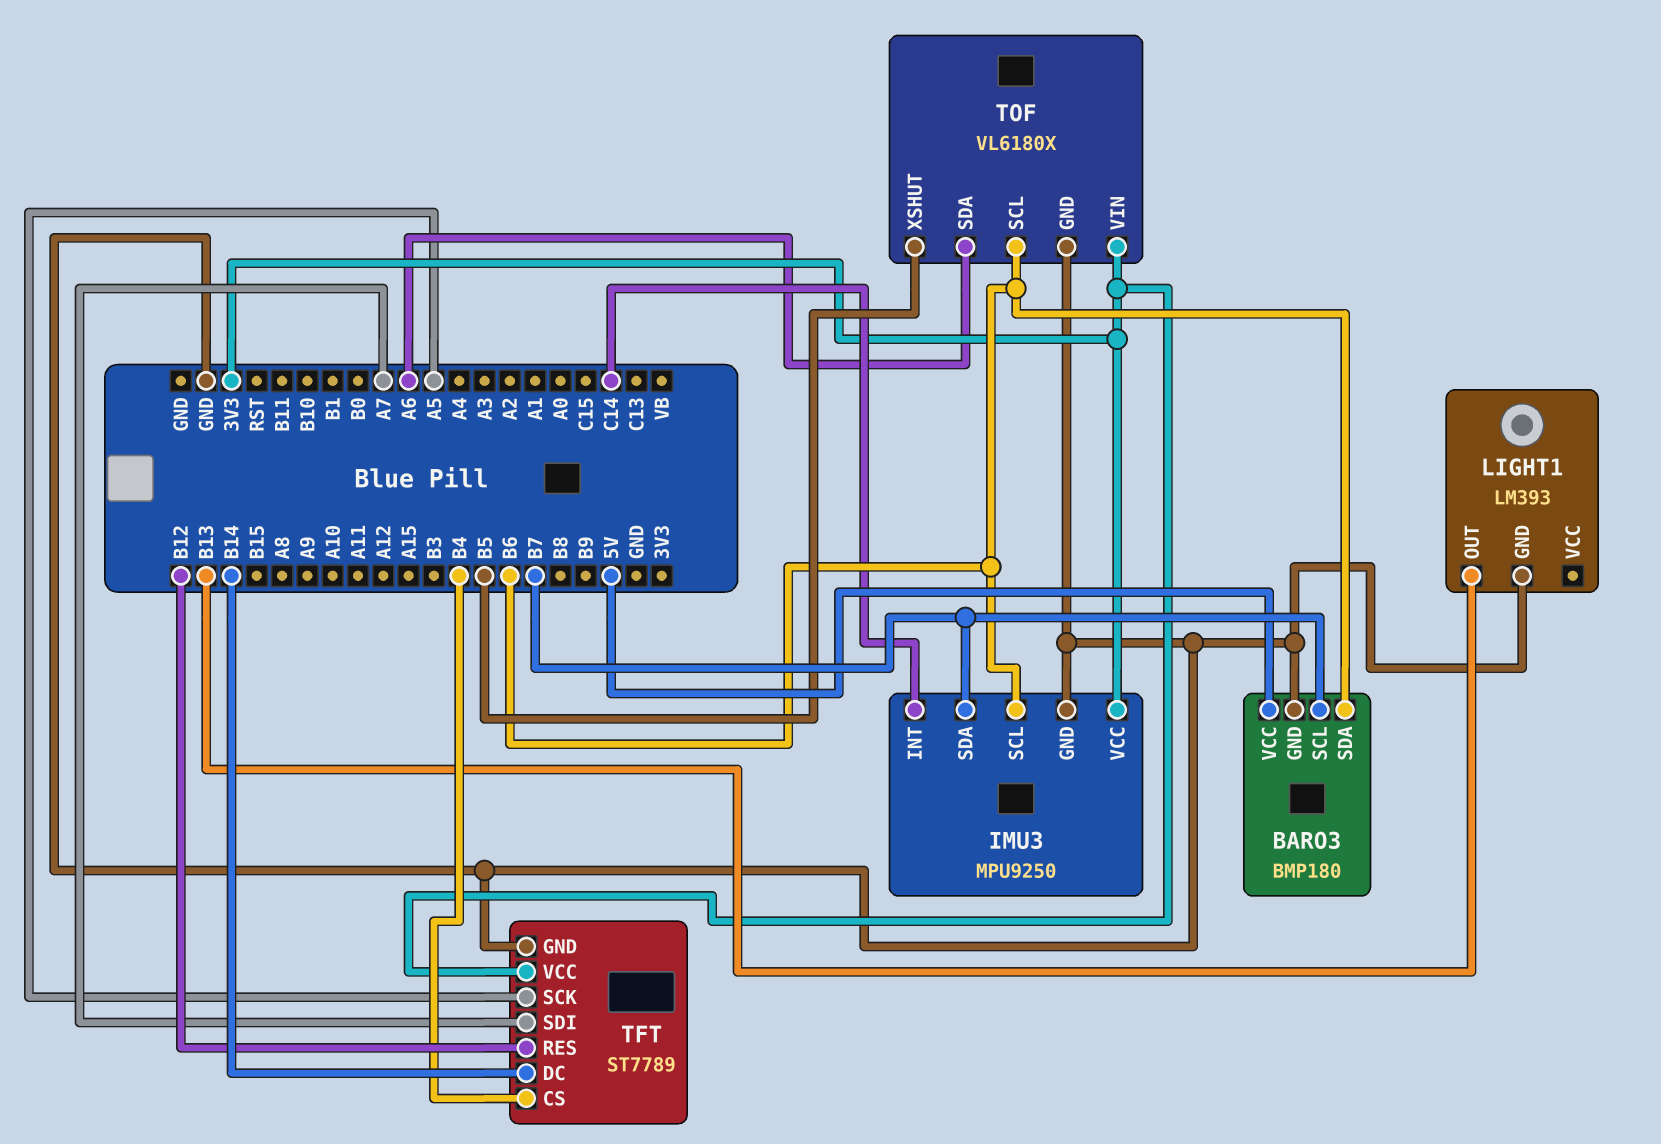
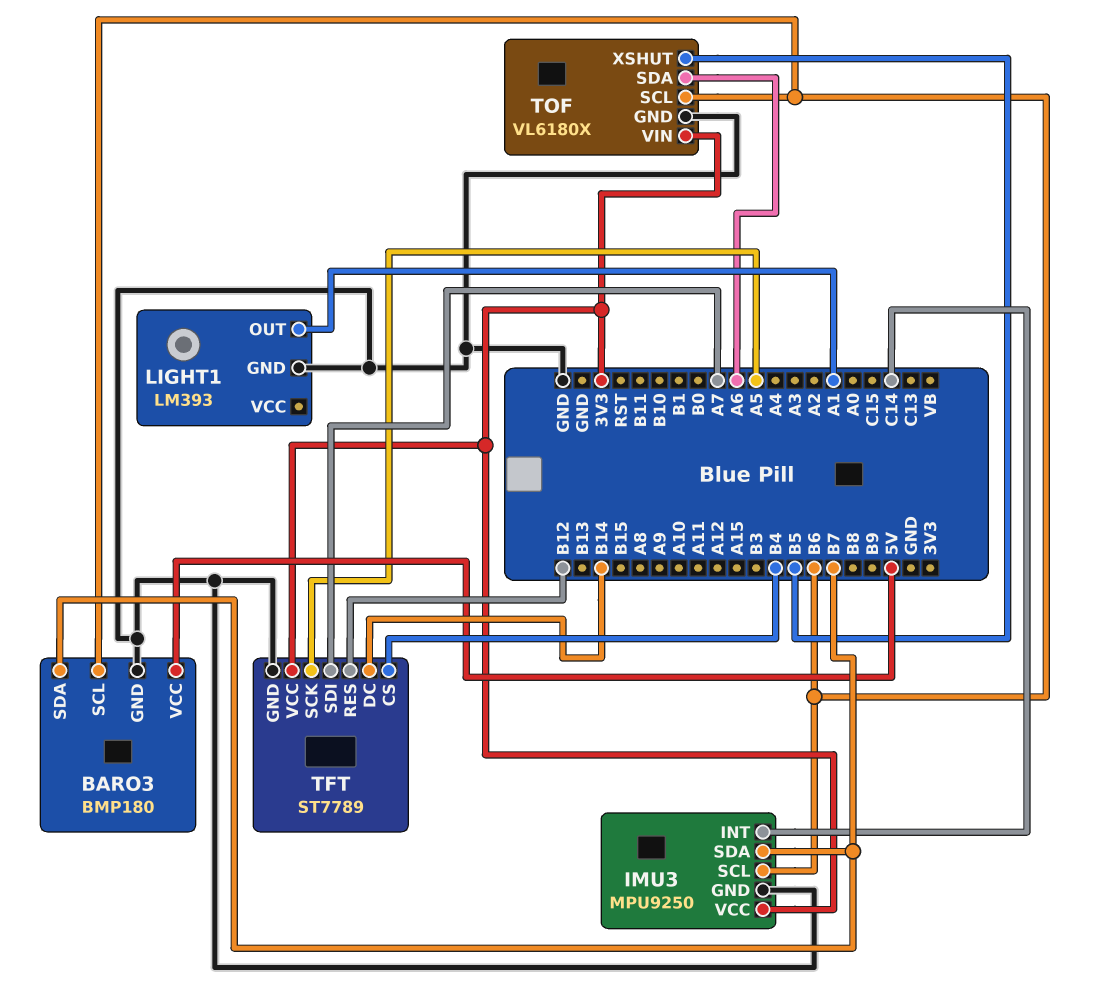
BARO3 pin SCL: B7 -> B6
BARO3 pin SDA: B6 -> B7
LIGHT1 pin OUT: B13 -> A1

